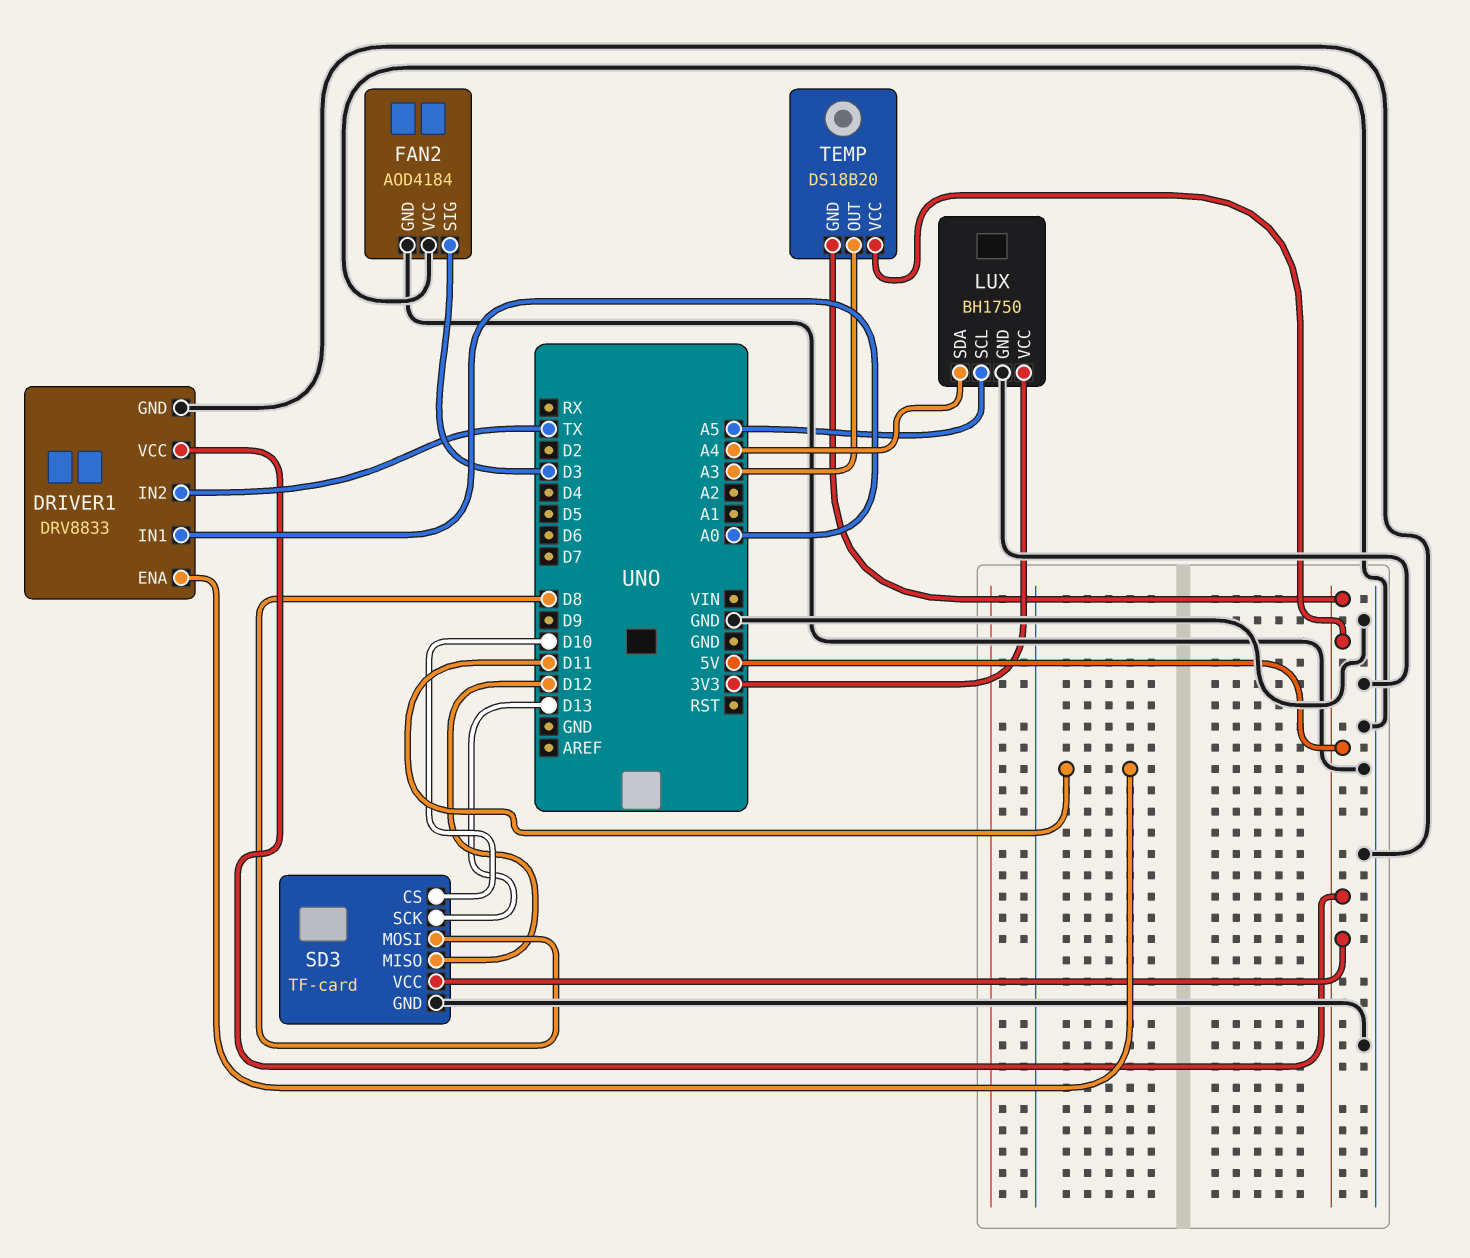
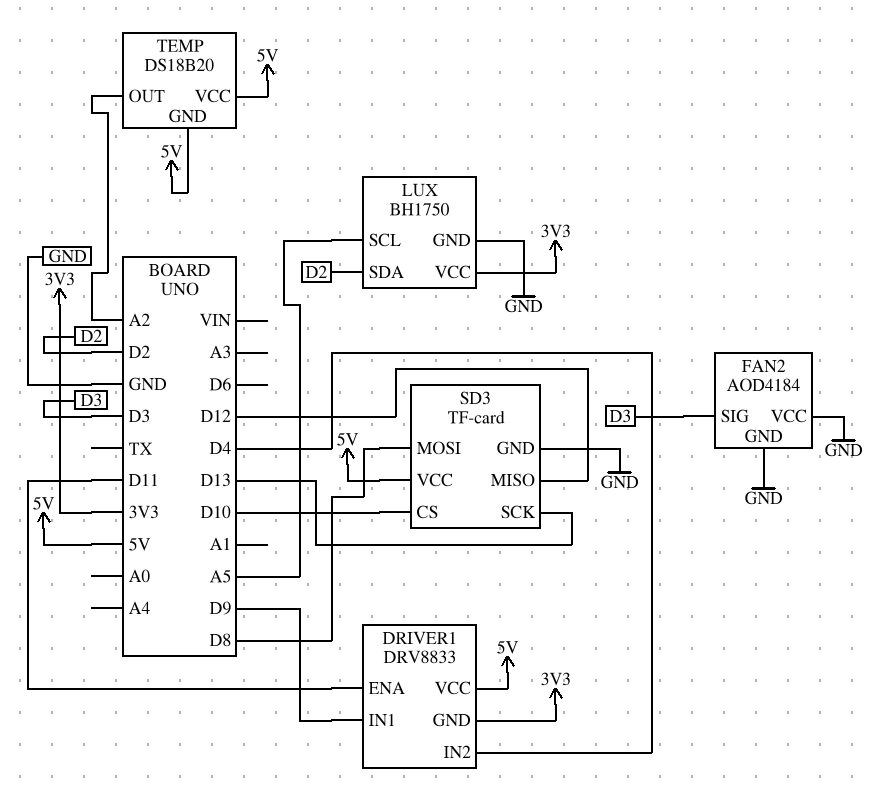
DRIVER1 pin GND: GND -> 3V3
DRIVER1 pin IN1: A0 -> D9
DRIVER1 pin IN2: TX -> D4
LUX pin SDA: A4 -> D2
TEMP pin OUT: A3 -> A2

